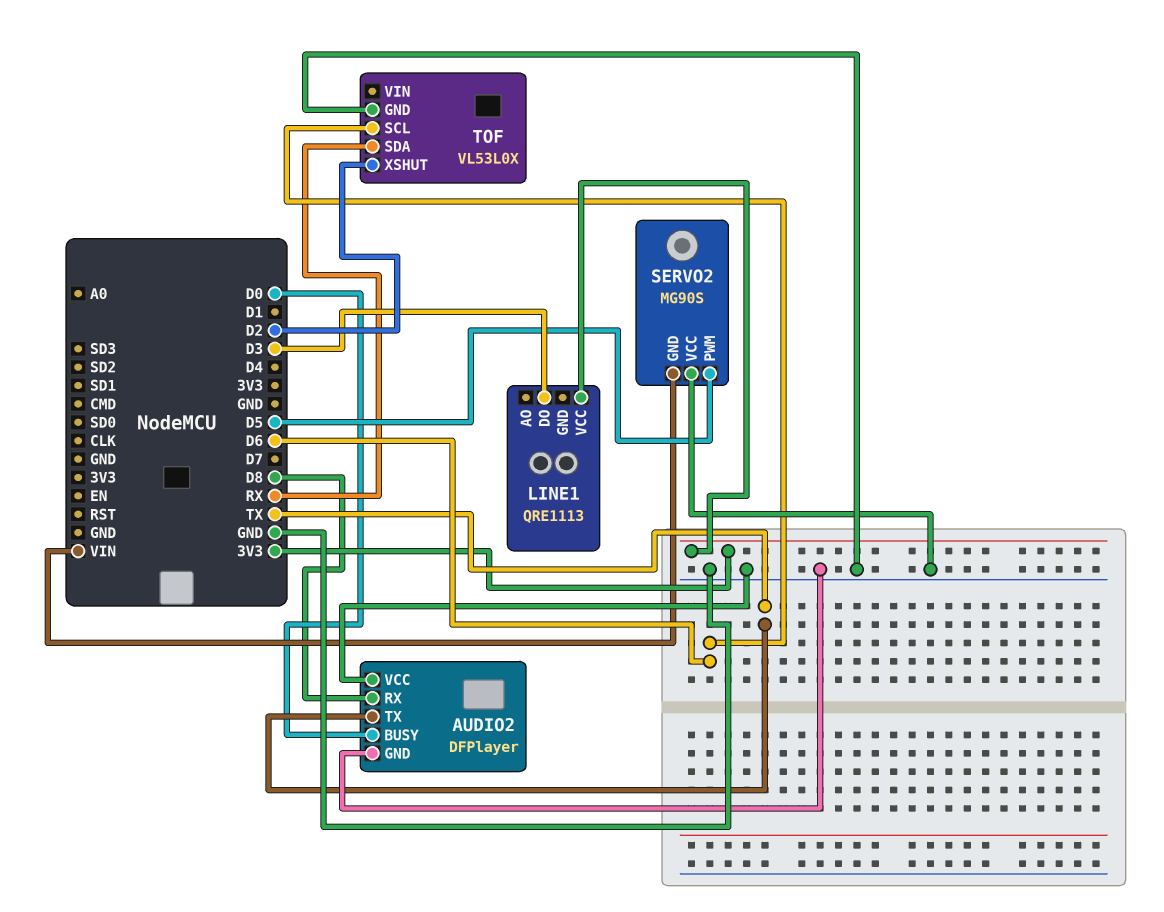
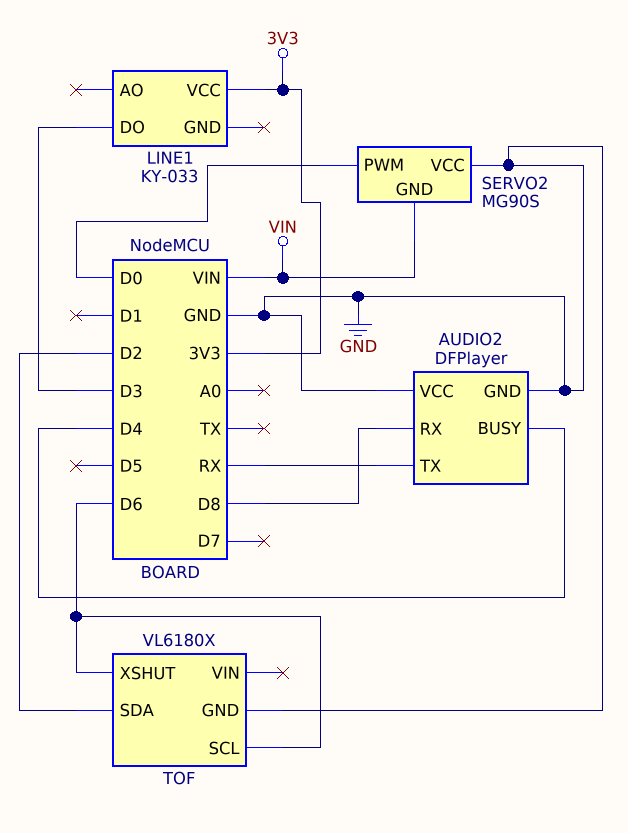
AUDIO2 pin BUSY: D0 -> D4
AUDIO2 pin TX: TX -> RX
LINE1: QRE1113 -> KY-033
SERVO2 pin PWM: D5 -> D0
TOF: VL53L0X -> VL6180X
TOF pin SDA: RX -> D2
TOF pin XSHUT: D2 -> D6

